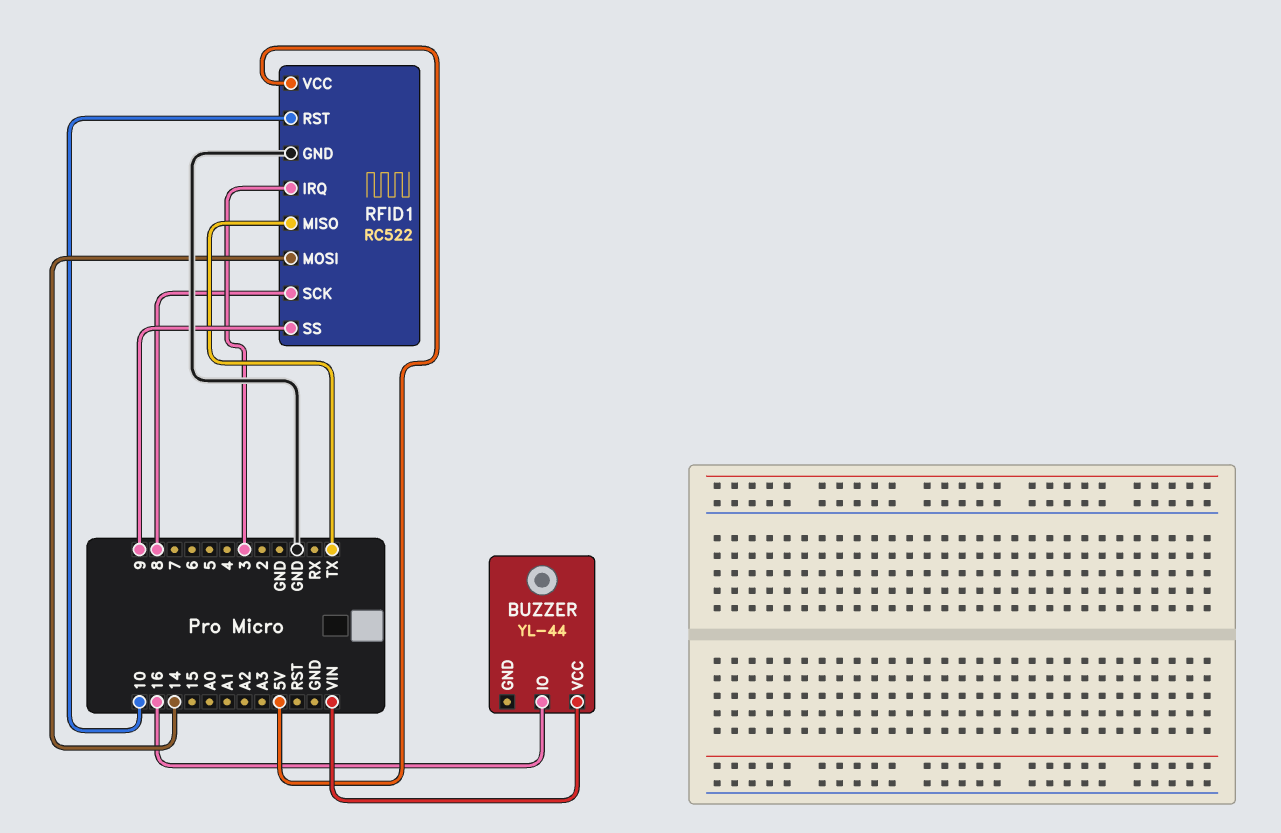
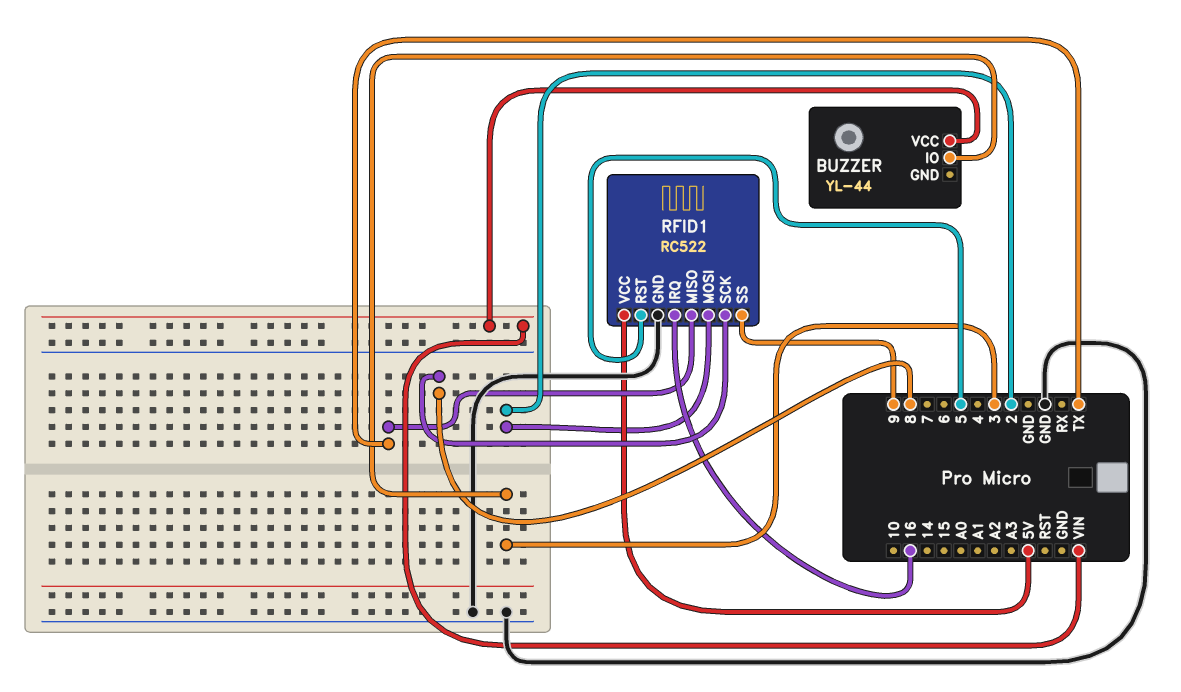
BUZZER pin IO: 16 -> 3
RFID1 pin IRQ: 3 -> 16
RFID1 pin MOSI: 14 -> 2
RFID1 pin RST: 10 -> 5

